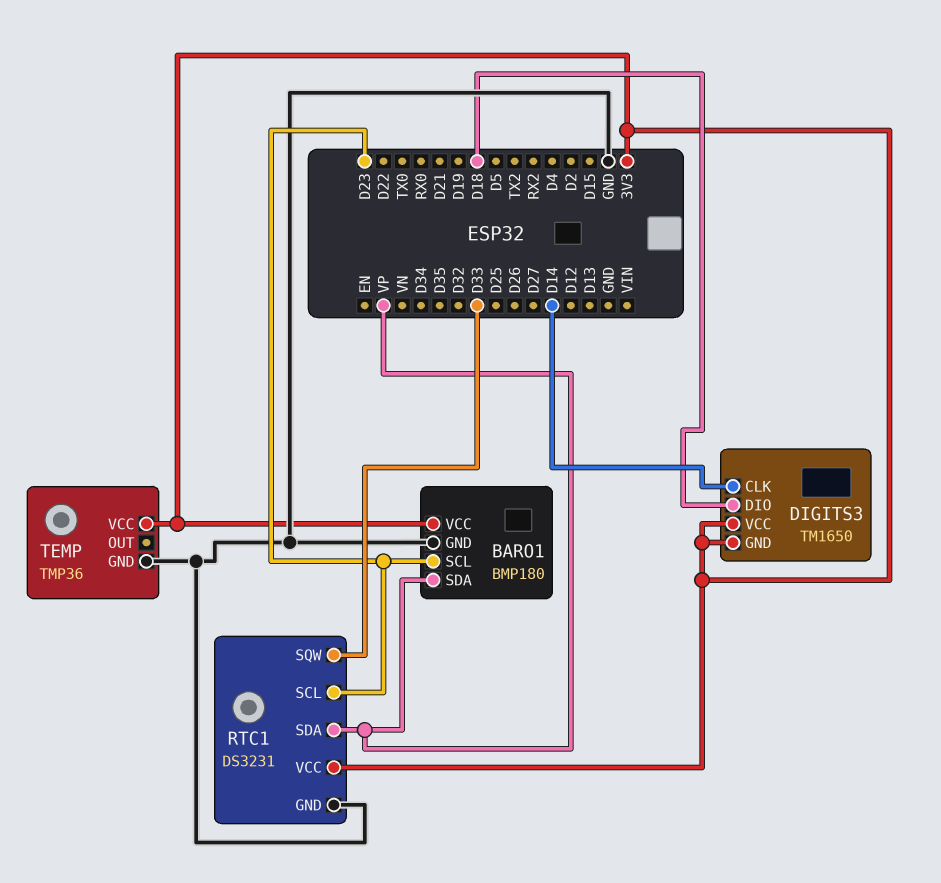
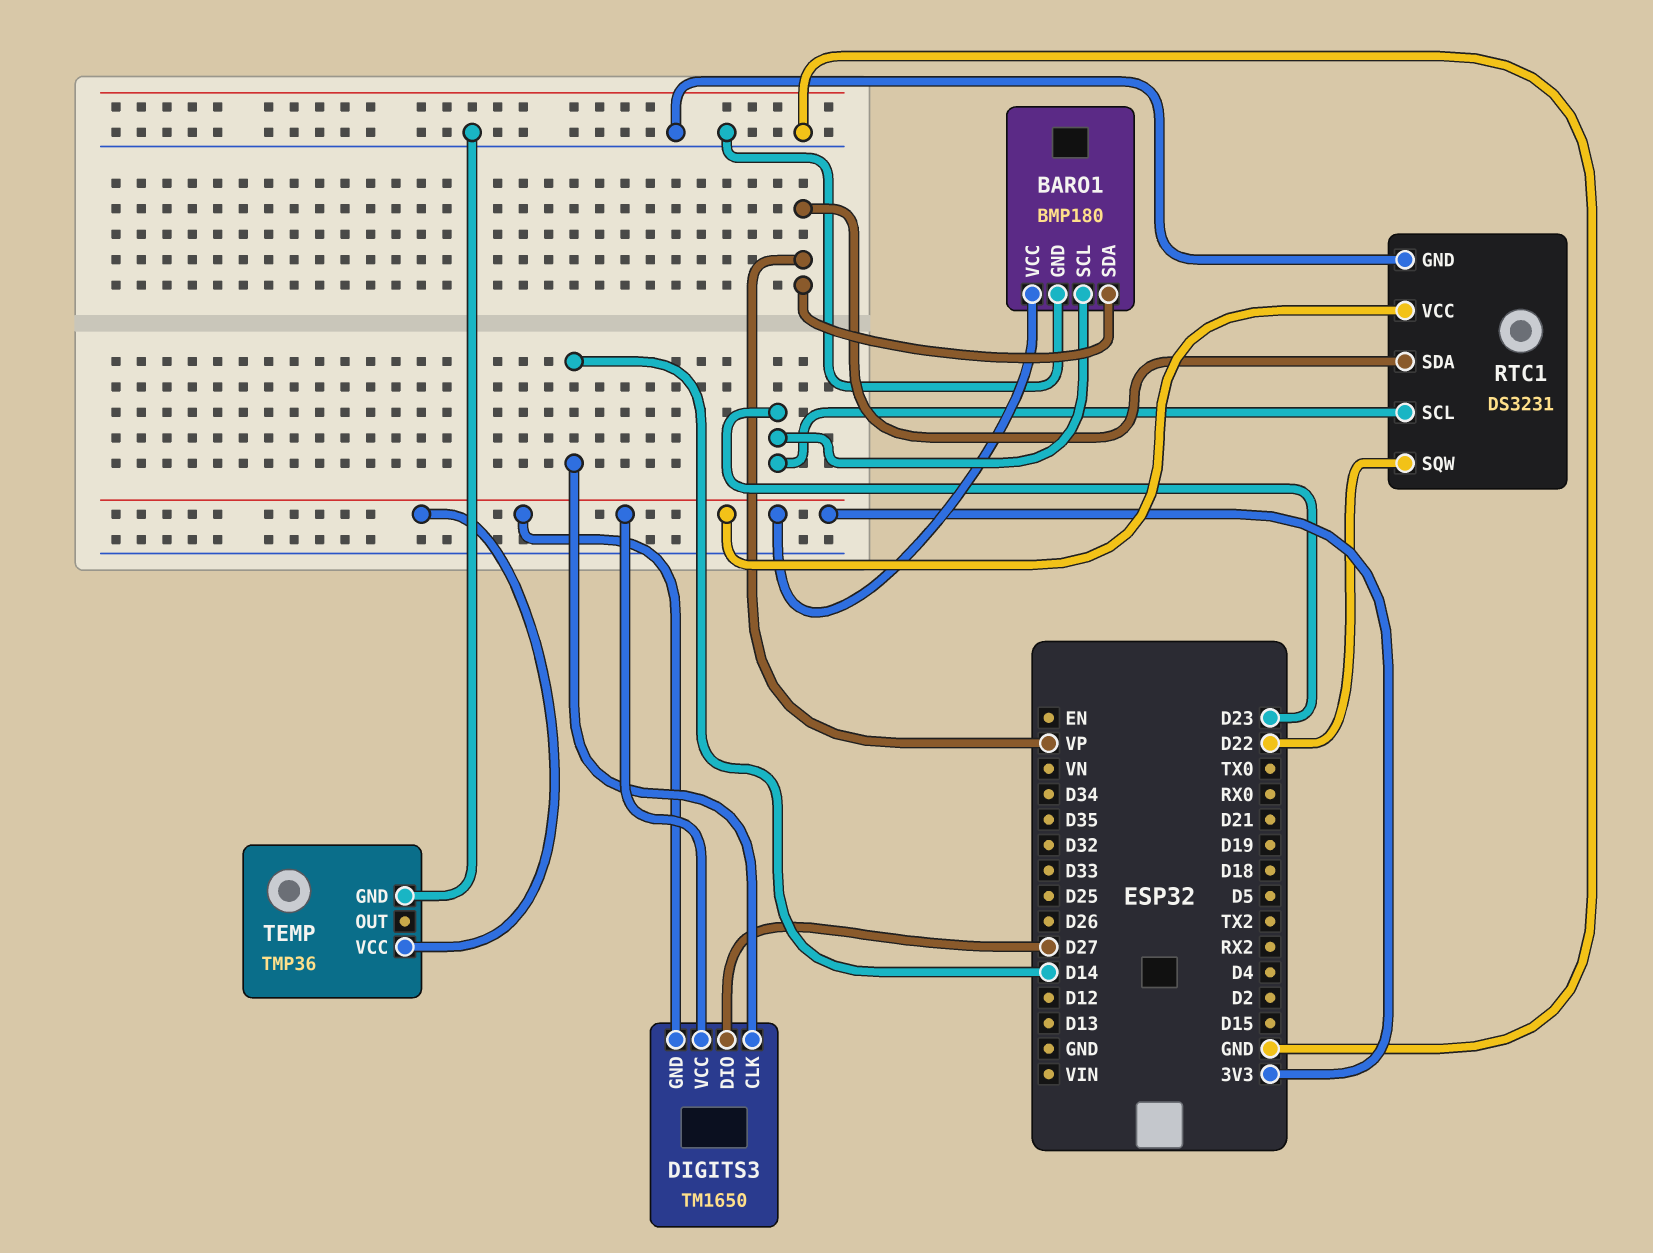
DIGITS3 pin DIO: D18 -> D27
RTC1 pin SQW: D33 -> D22

